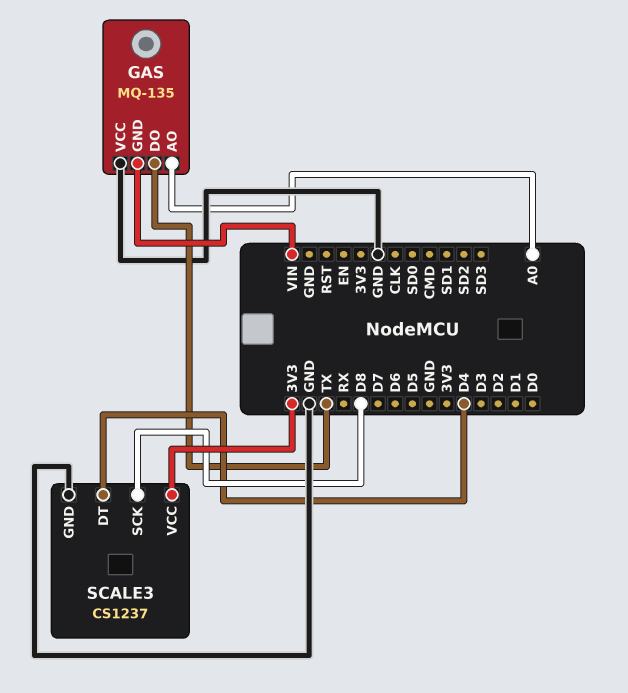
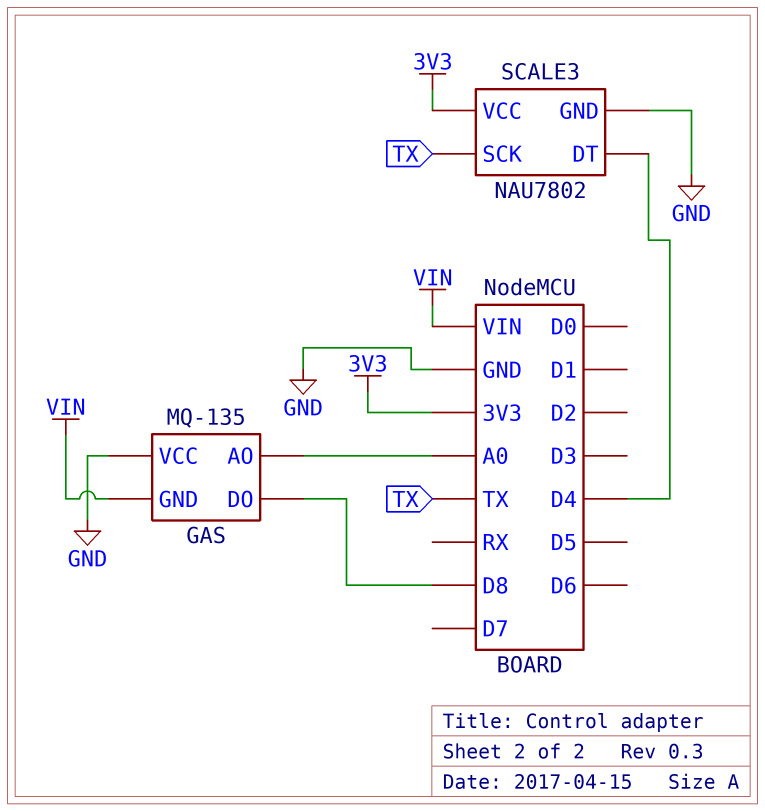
GAS pin DO: TX -> D8
SCALE3: CS1237 -> NAU7802
SCALE3 pin SCK: D8 -> TX

